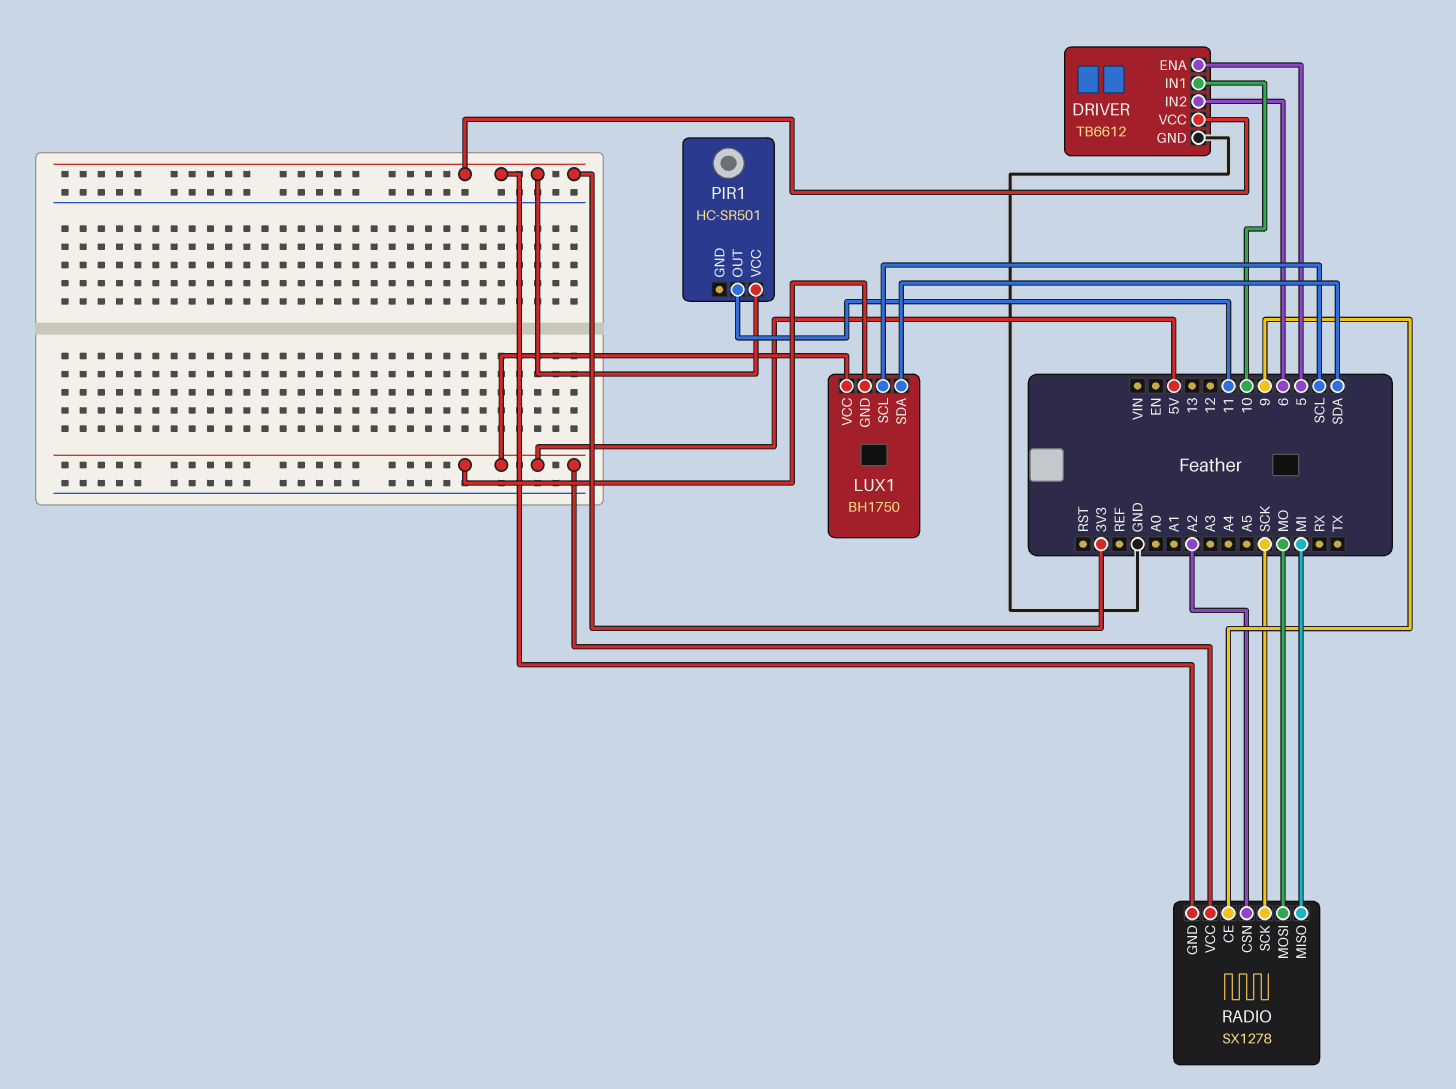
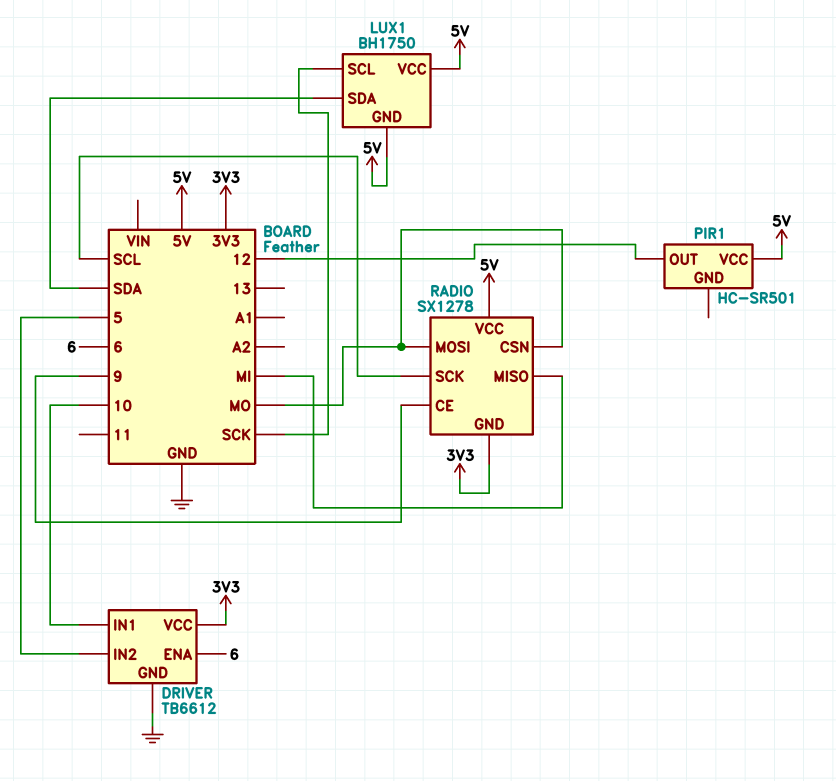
DRIVER pin ENA: 5 -> 6
DRIVER pin IN2: 6 -> 5
LUX1 pin SCL: SCL -> SCK
PIR1 pin OUT: 11 -> 12
PIR1 pin VCC: 3V3 -> 5V
RADIO pin CSN: A2 -> MO
RADIO pin SCK: SCK -> SCL

